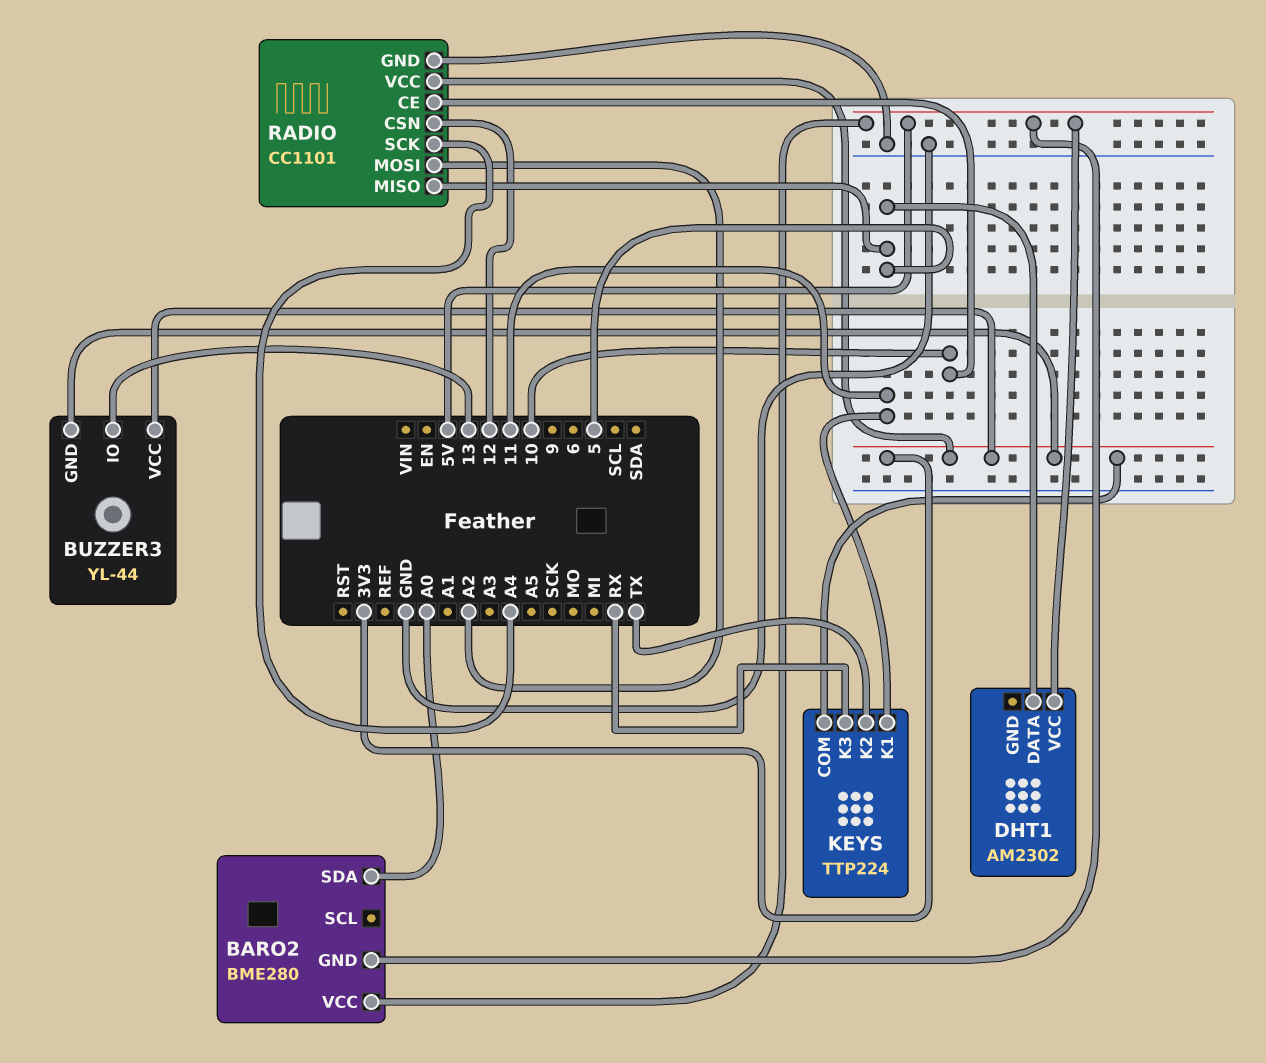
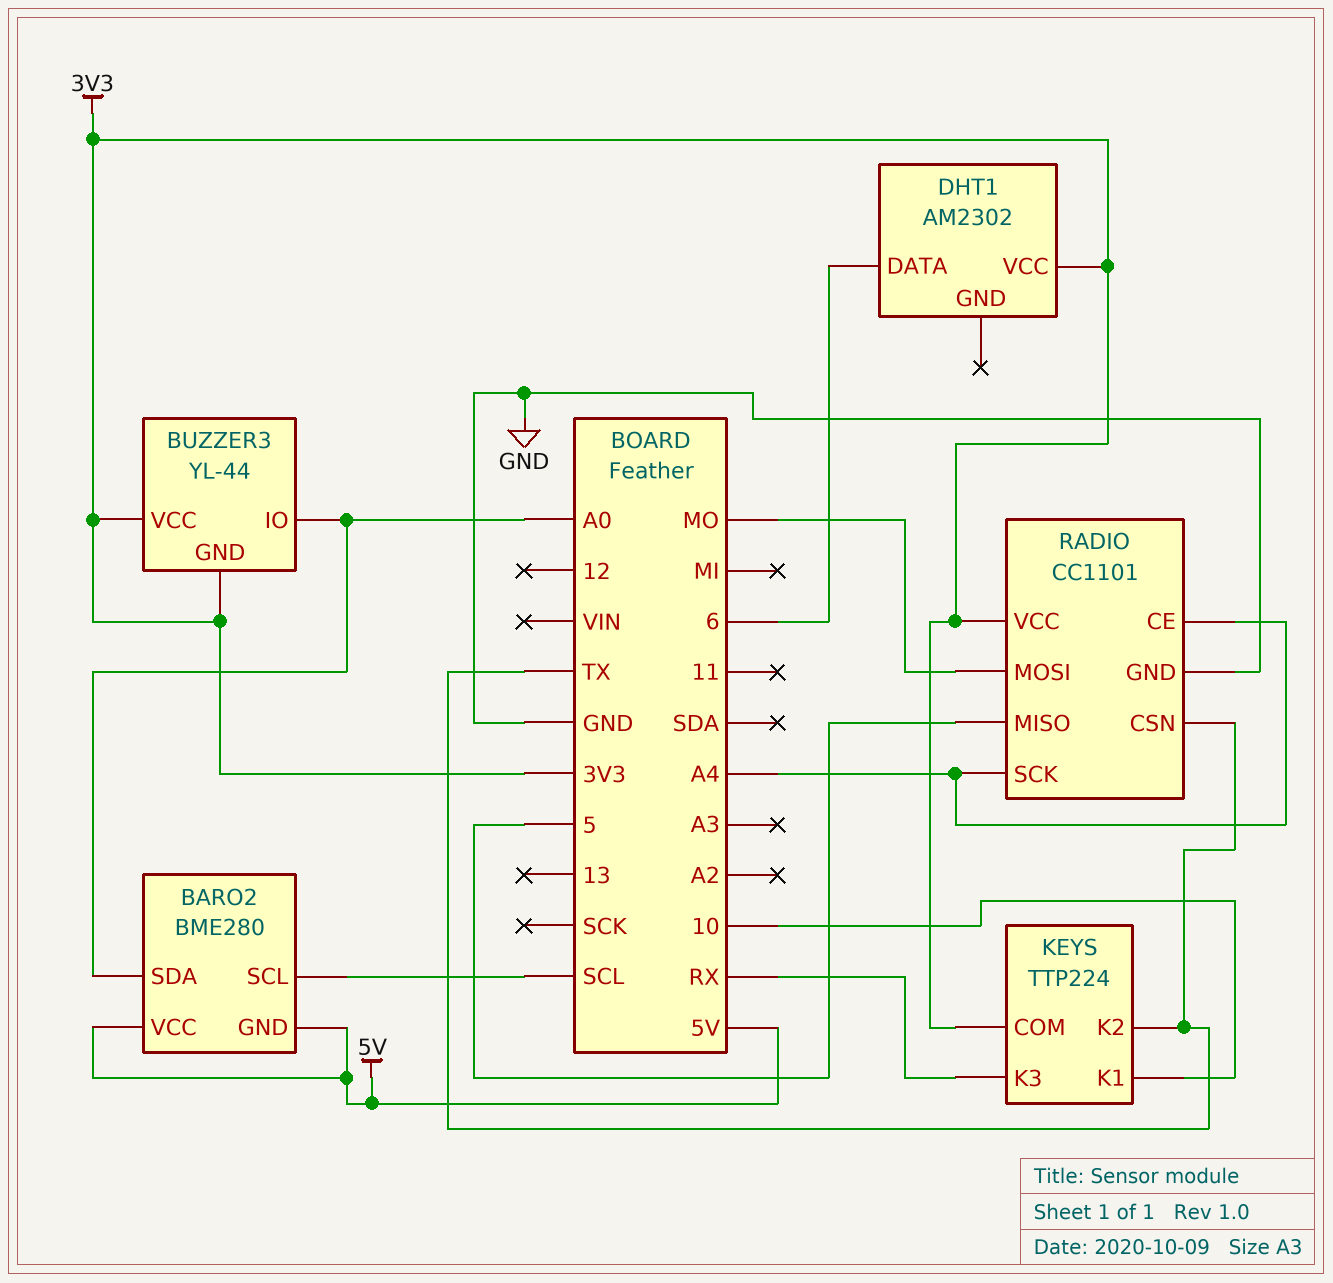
BARO2 pin SCL: none -> SCL
BUZZER3 pin IO: 13 -> A0
DHT1 pin DATA: 5 -> 6
DHT1 pin VCC: 5V -> 3V3
KEYS pin K1: 11 -> 10
RADIO pin CE: 10 -> A4
RADIO pin CSN: 12 -> TX
RADIO pin MOSI: A2 -> MO

